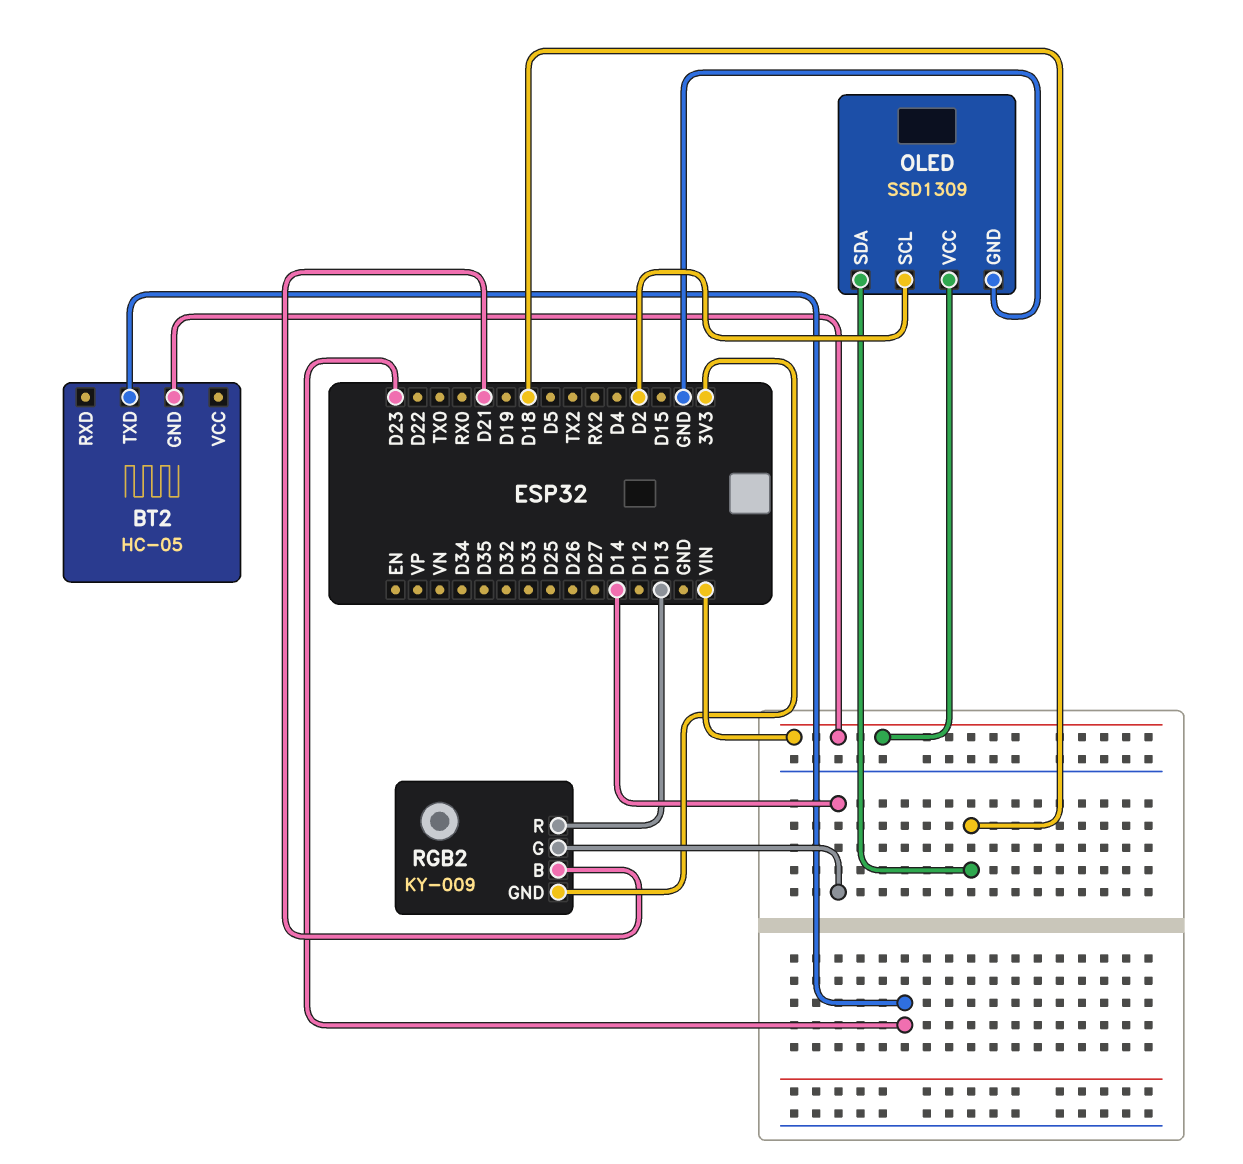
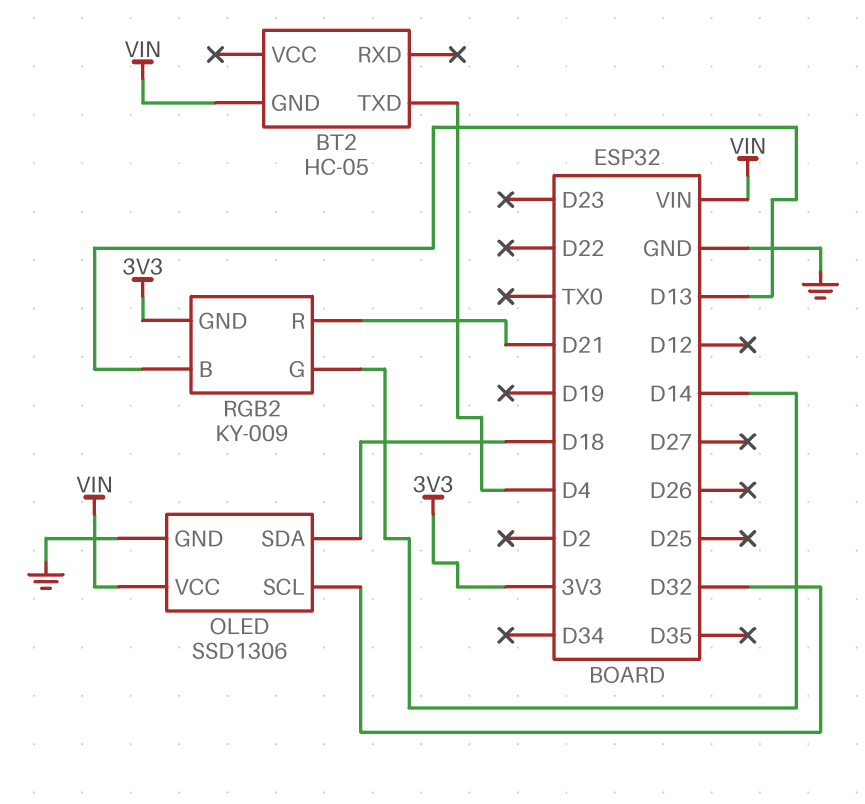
BT2 pin TXD: D23 -> D4
OLED: SSD1309 -> SSD1306
OLED pin SCL: D2 -> D32
RGB2 pin B: D21 -> D13
RGB2 pin R: D13 -> D21

